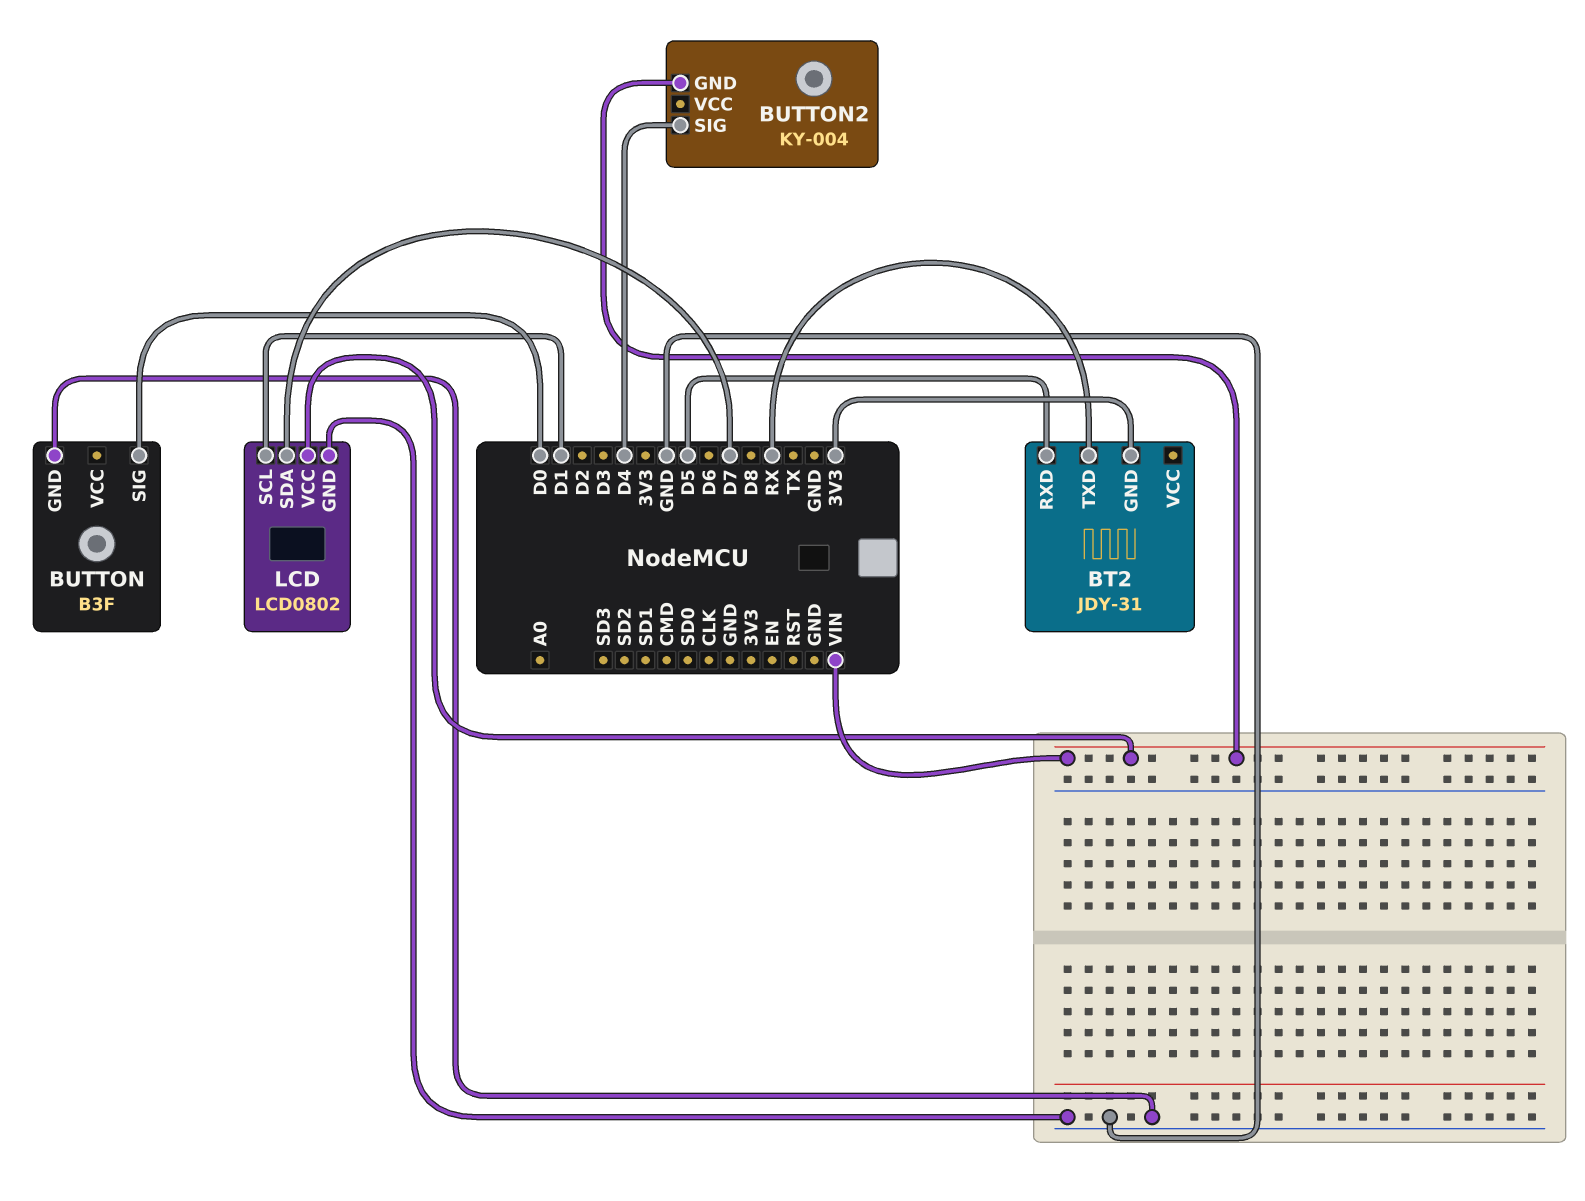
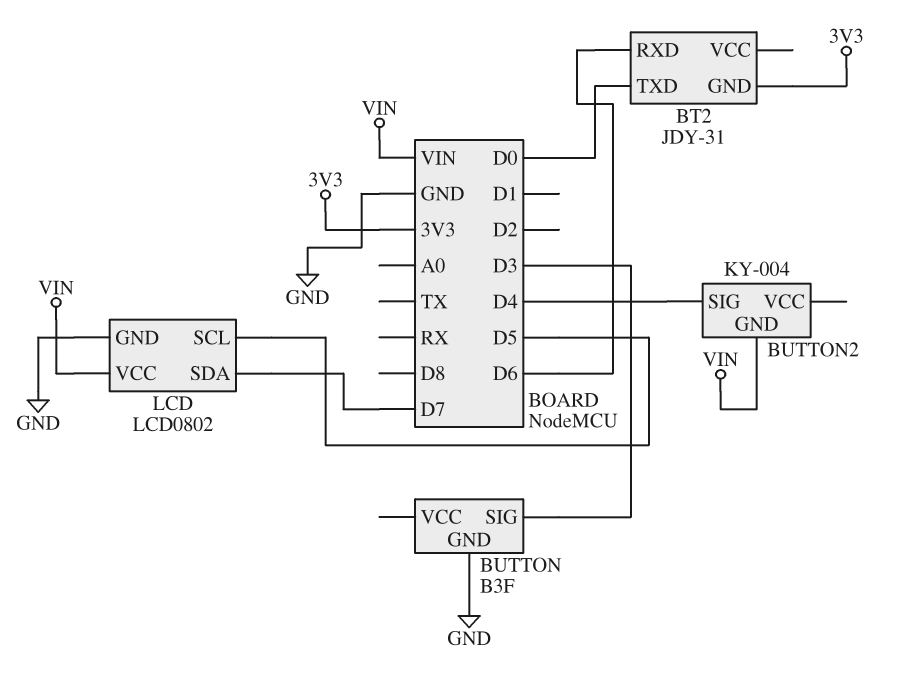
BT2 pin RXD: D5 -> D6
BT2 pin TXD: RX -> D0
BUTTON pin SIG: D0 -> D3
LCD pin SCL: D1 -> D5

